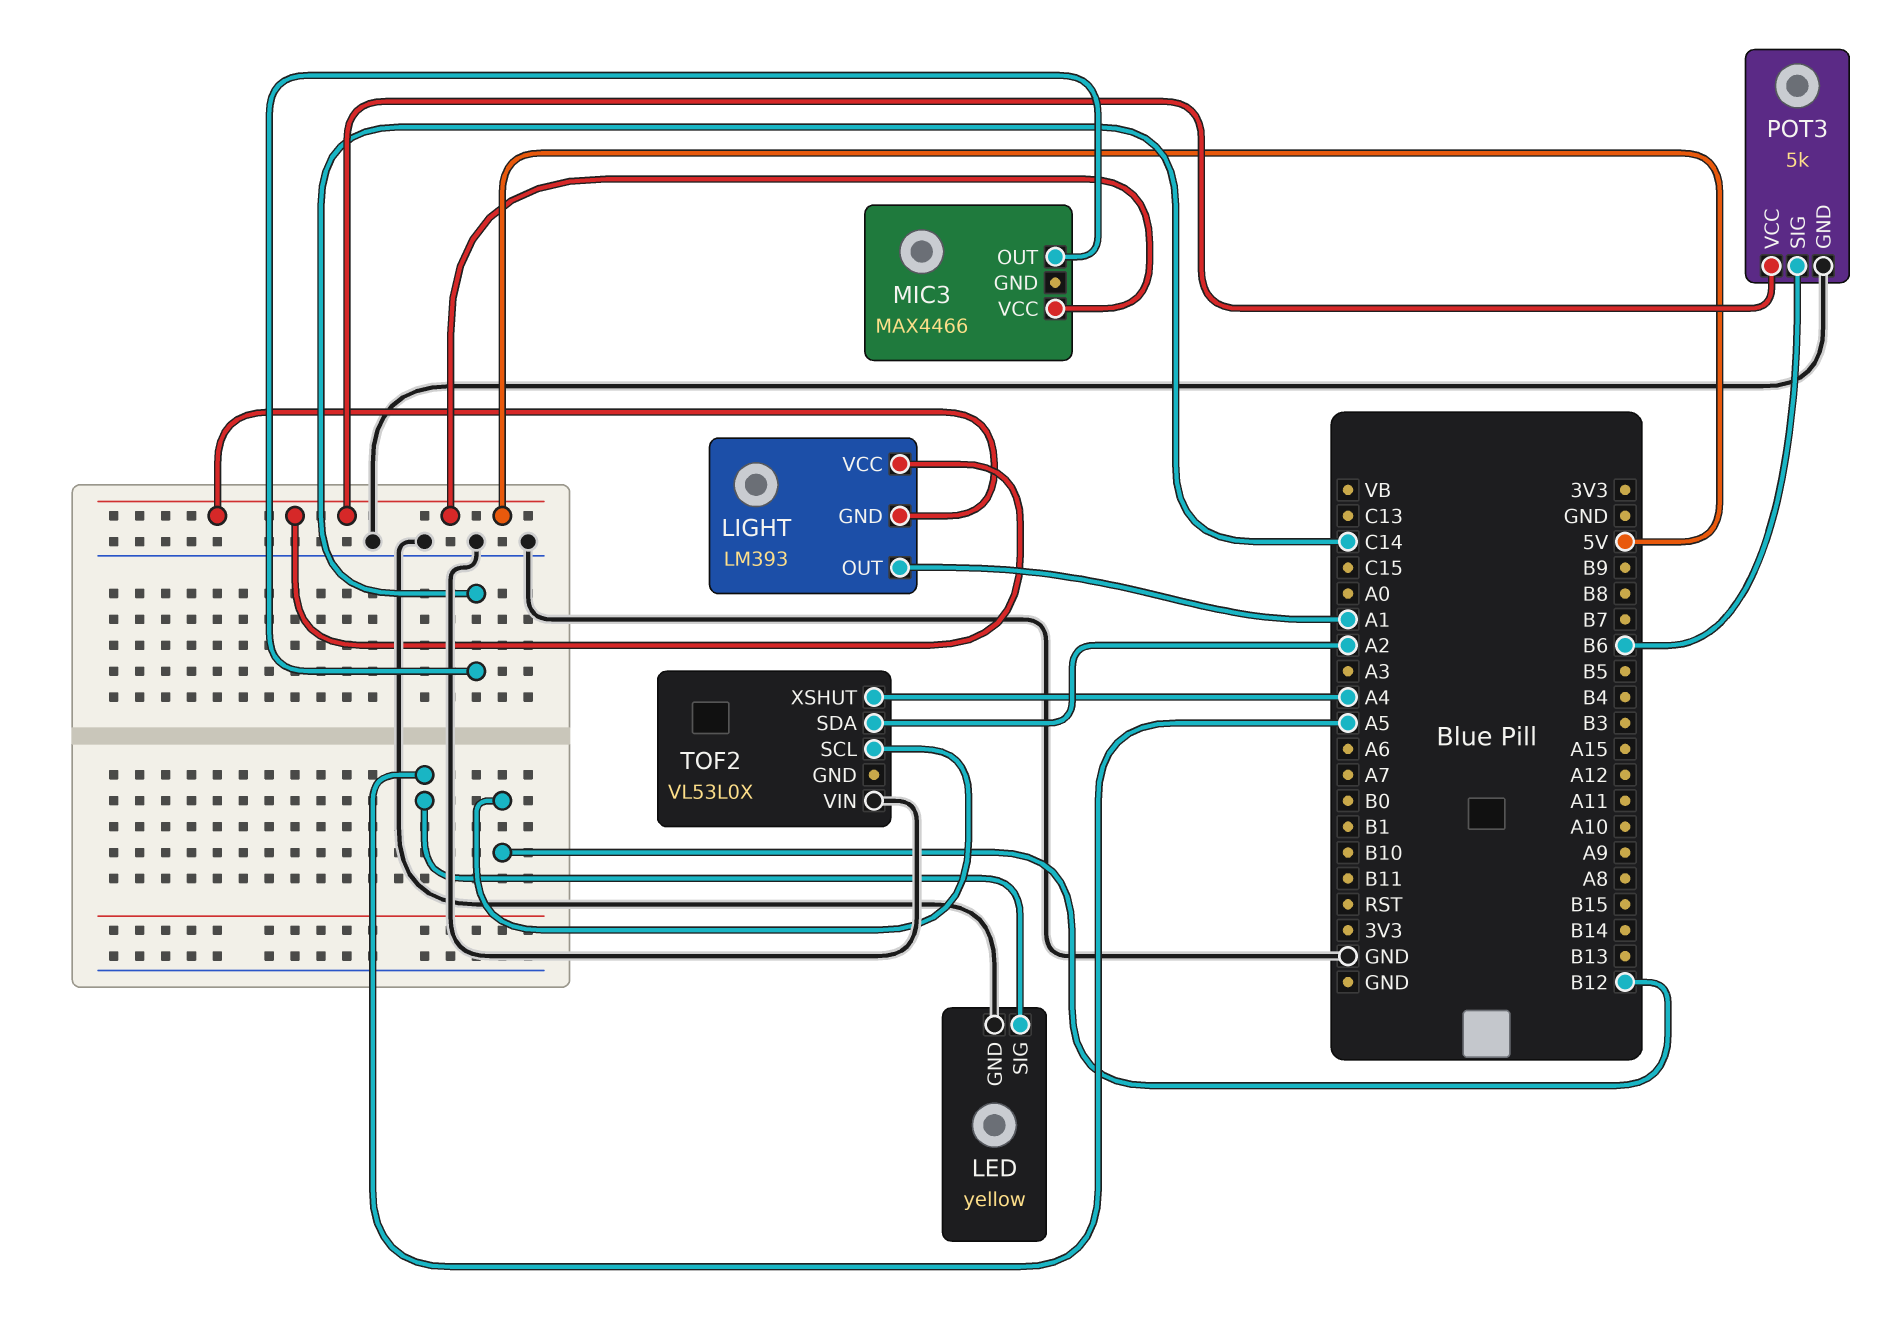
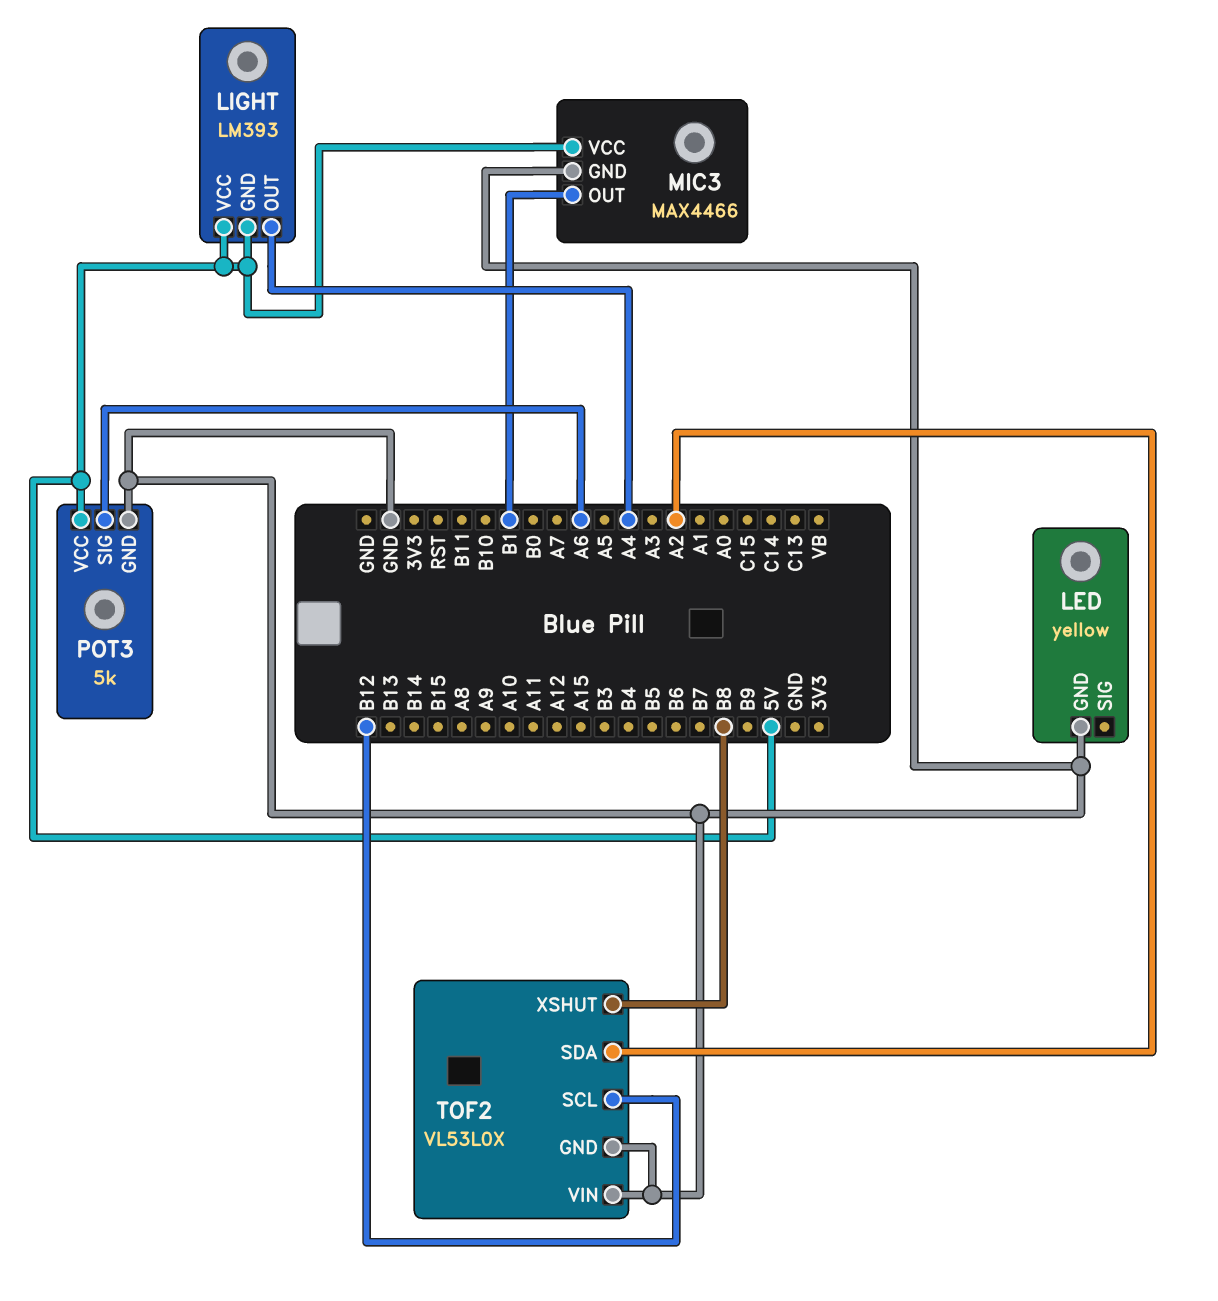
LED pin SIG: A5 -> none
LIGHT pin OUT: A1 -> A4
MIC3 pin GND: none -> GND
MIC3 pin OUT: C14 -> B1
POT3 pin SIG: B6 -> A6
TOF2 pin GND: none -> GND
TOF2 pin XSHUT: A4 -> B8

